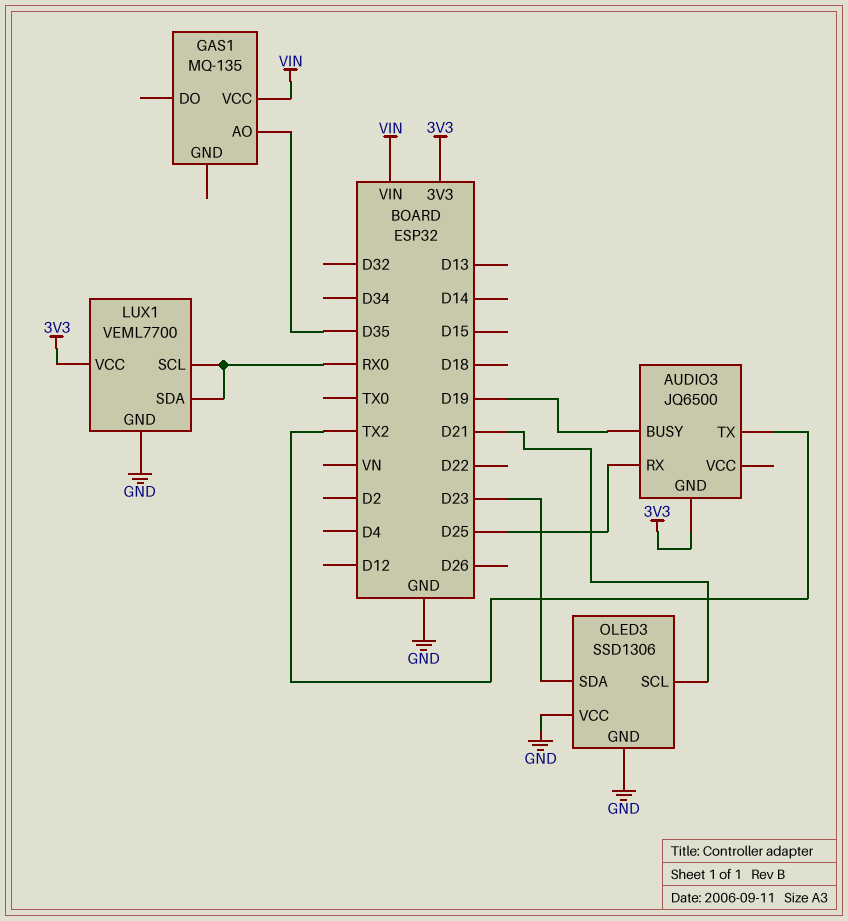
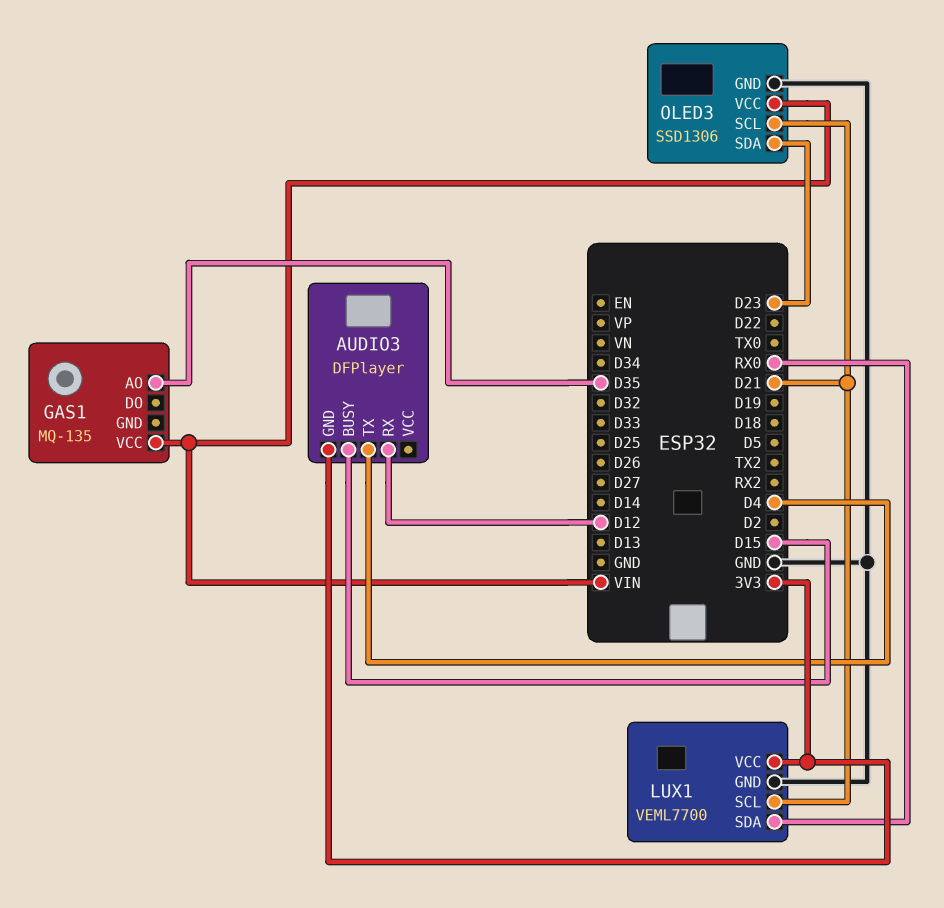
AUDIO3: JQ6500 -> DFPlayer
AUDIO3 pin BUSY: D19 -> D15
AUDIO3 pin RX: D25 -> D12
AUDIO3 pin TX: TX2 -> D4
LUX1 pin SCL: RX0 -> D21
OLED3 pin VCC: GND -> VIN

